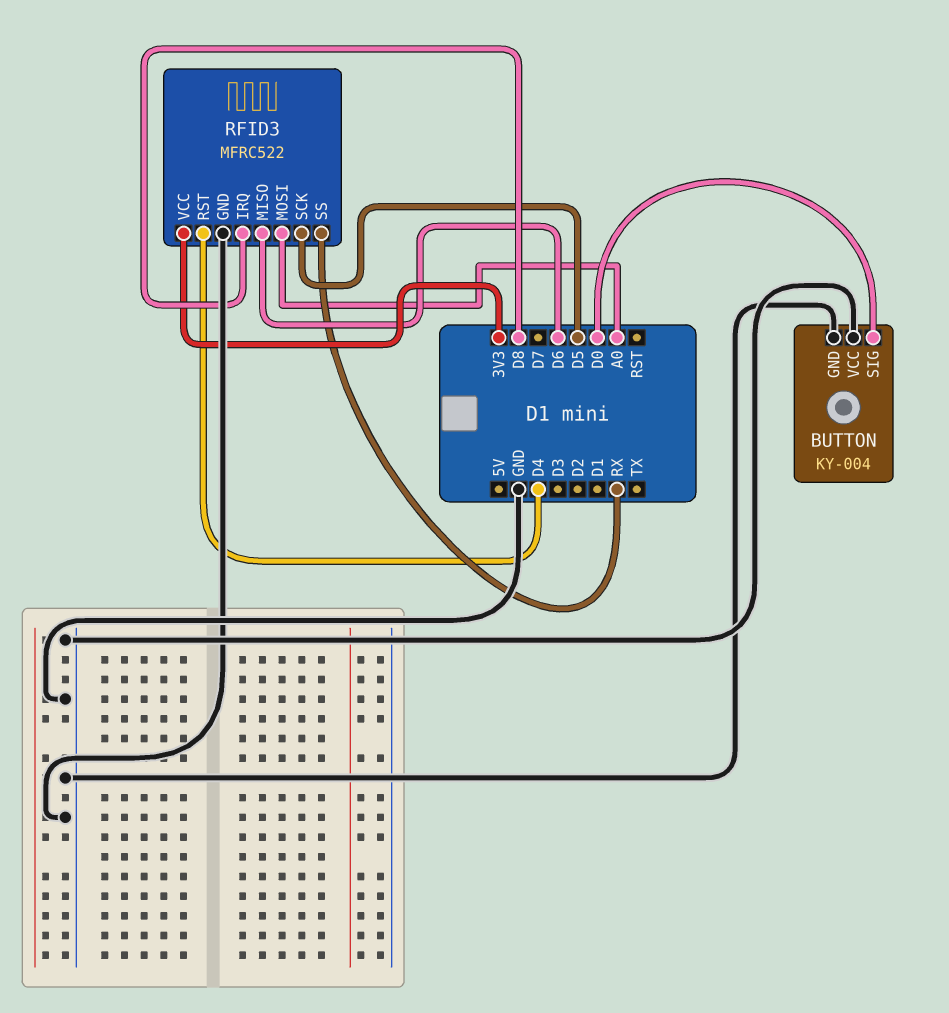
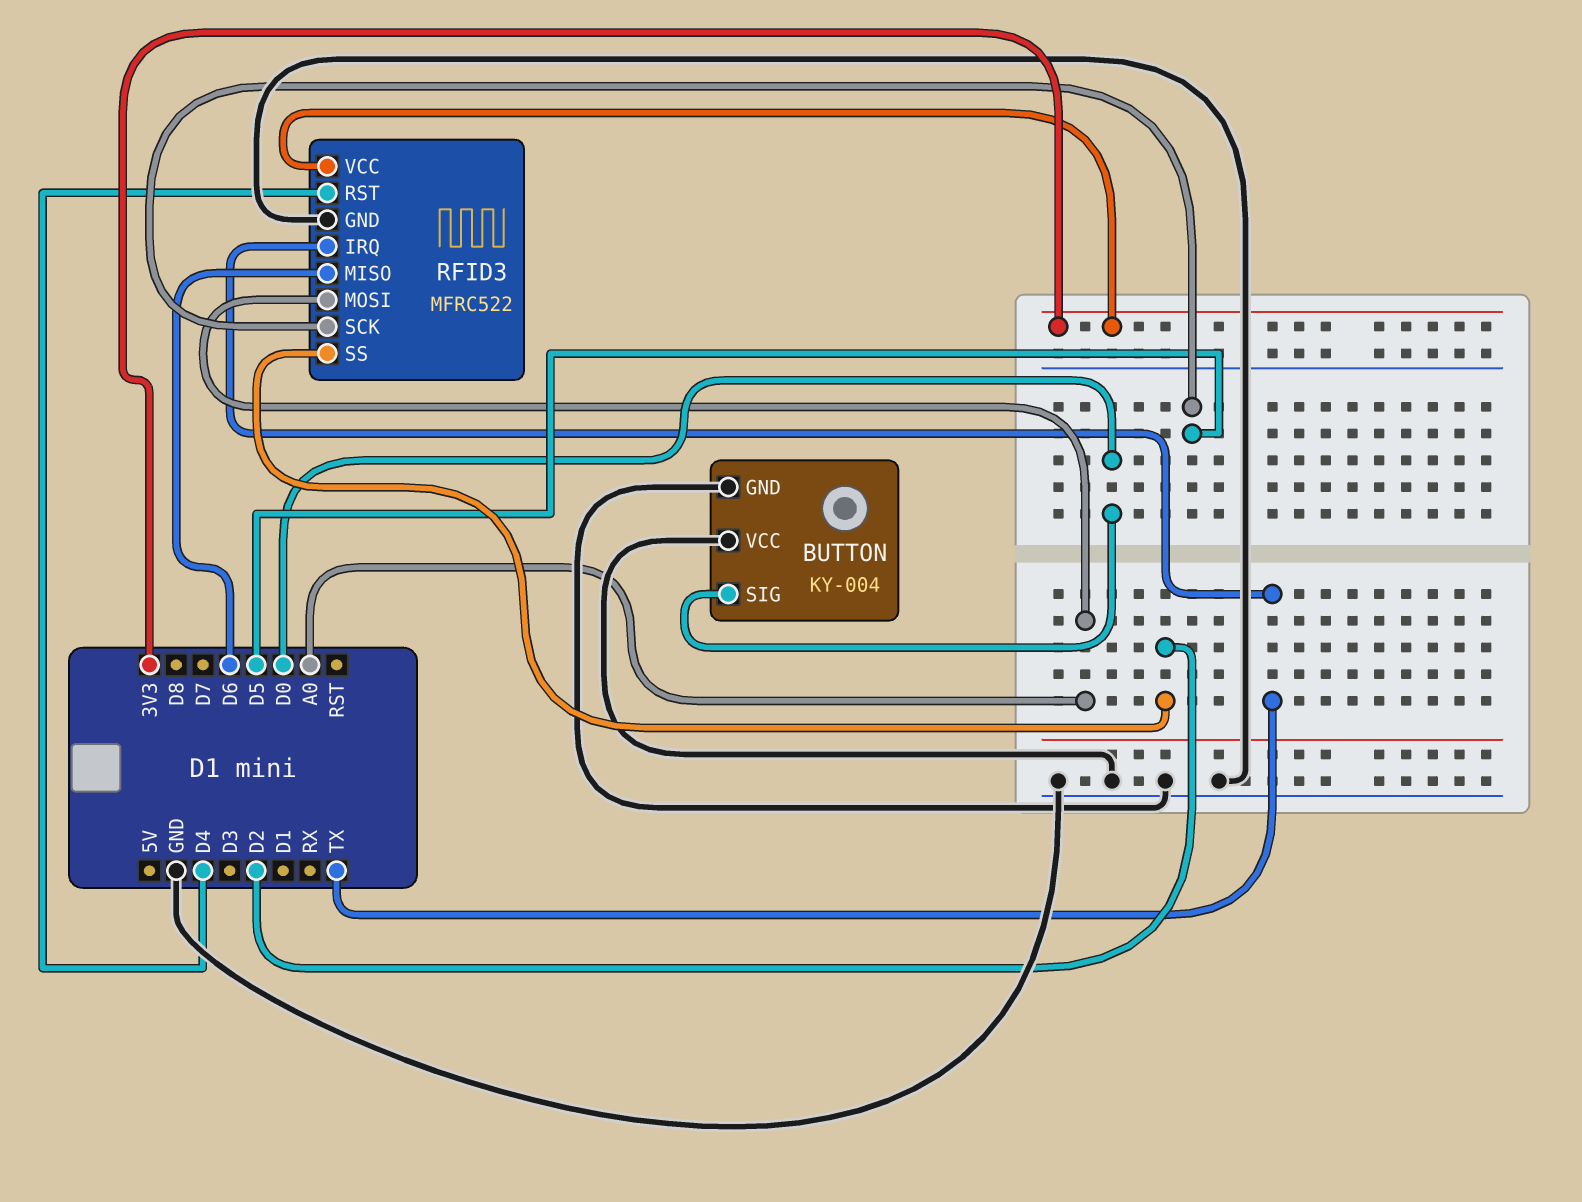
RFID3 pin IRQ: D8 -> TX
RFID3 pin SS: RX -> D2

